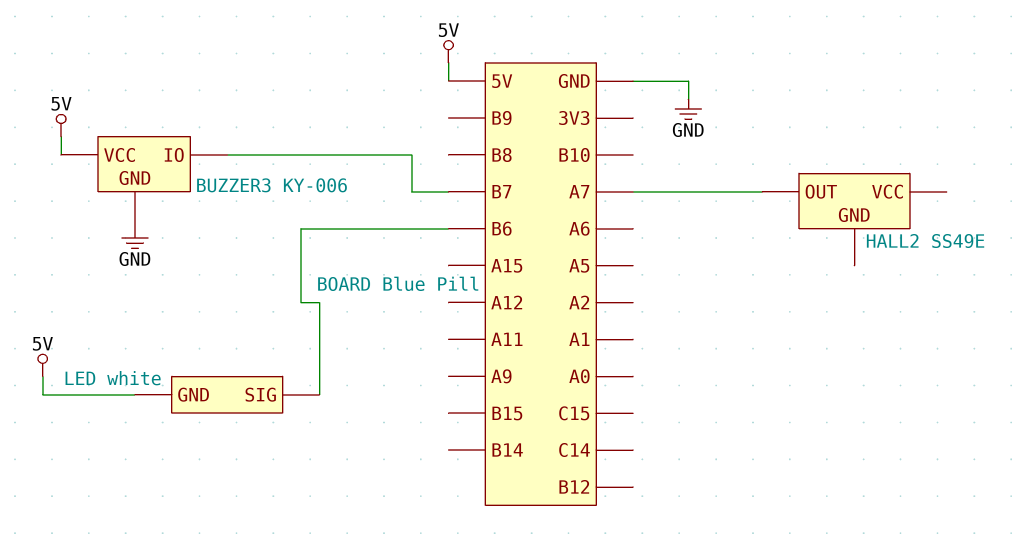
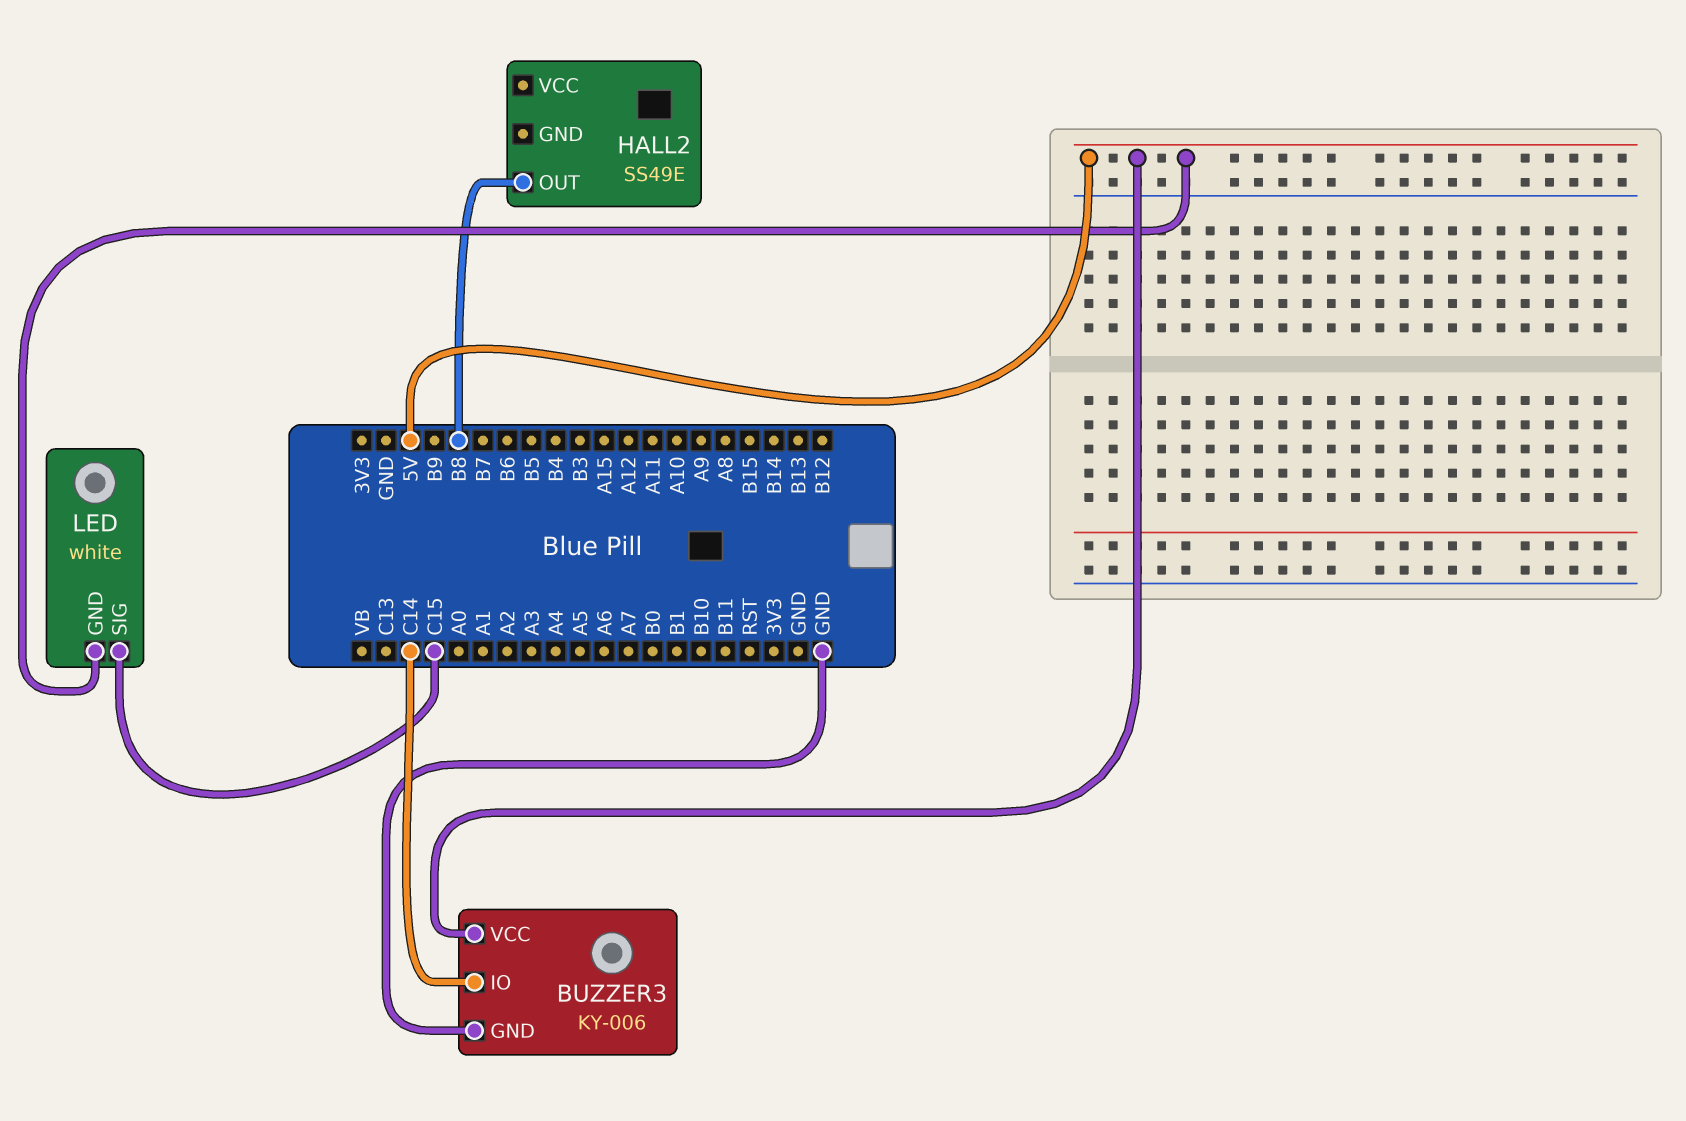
BUZZER3 pin IO: B7 -> C14
HALL2 pin OUT: A7 -> B8
LED pin SIG: B6 -> C15

